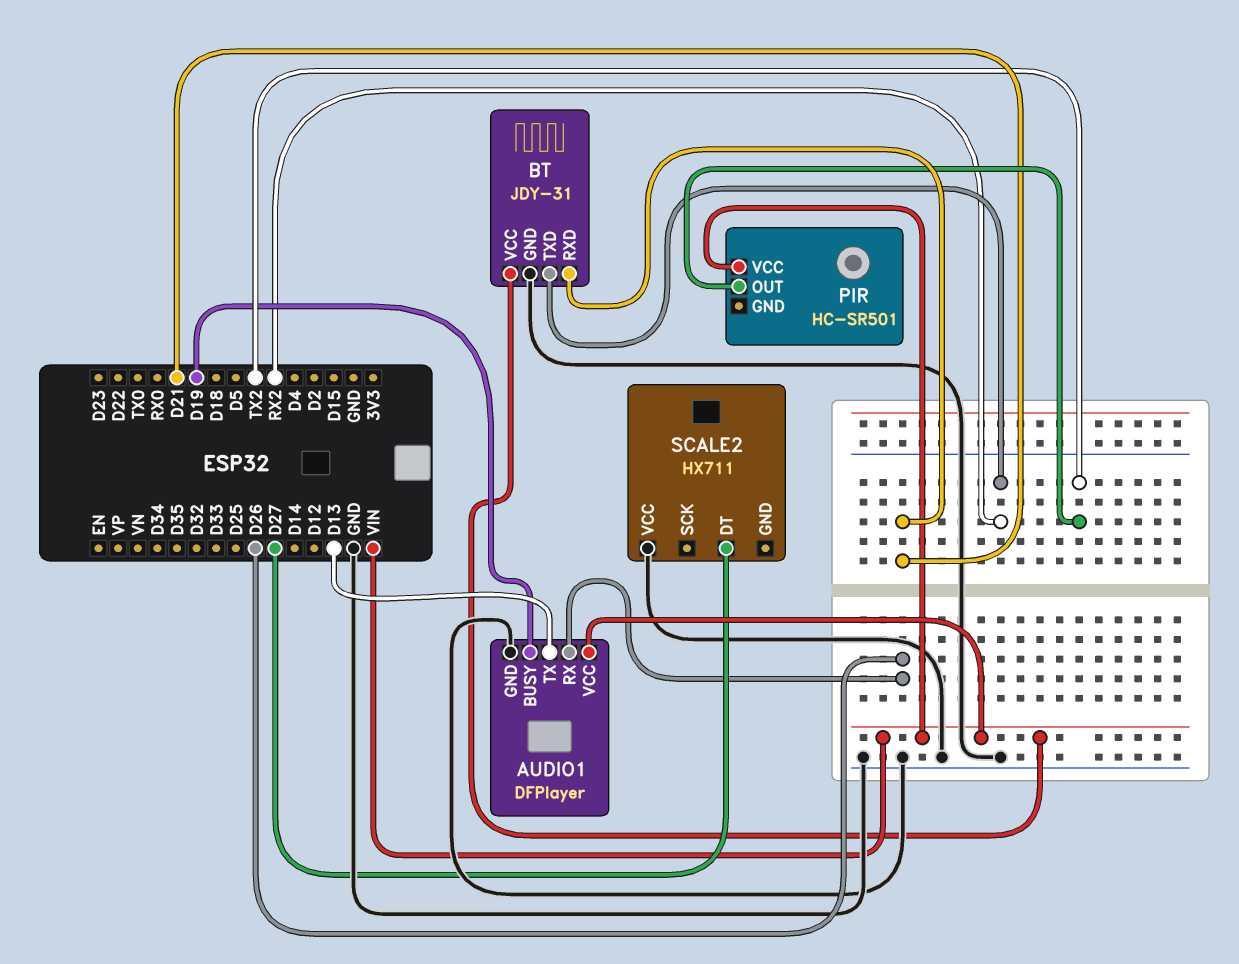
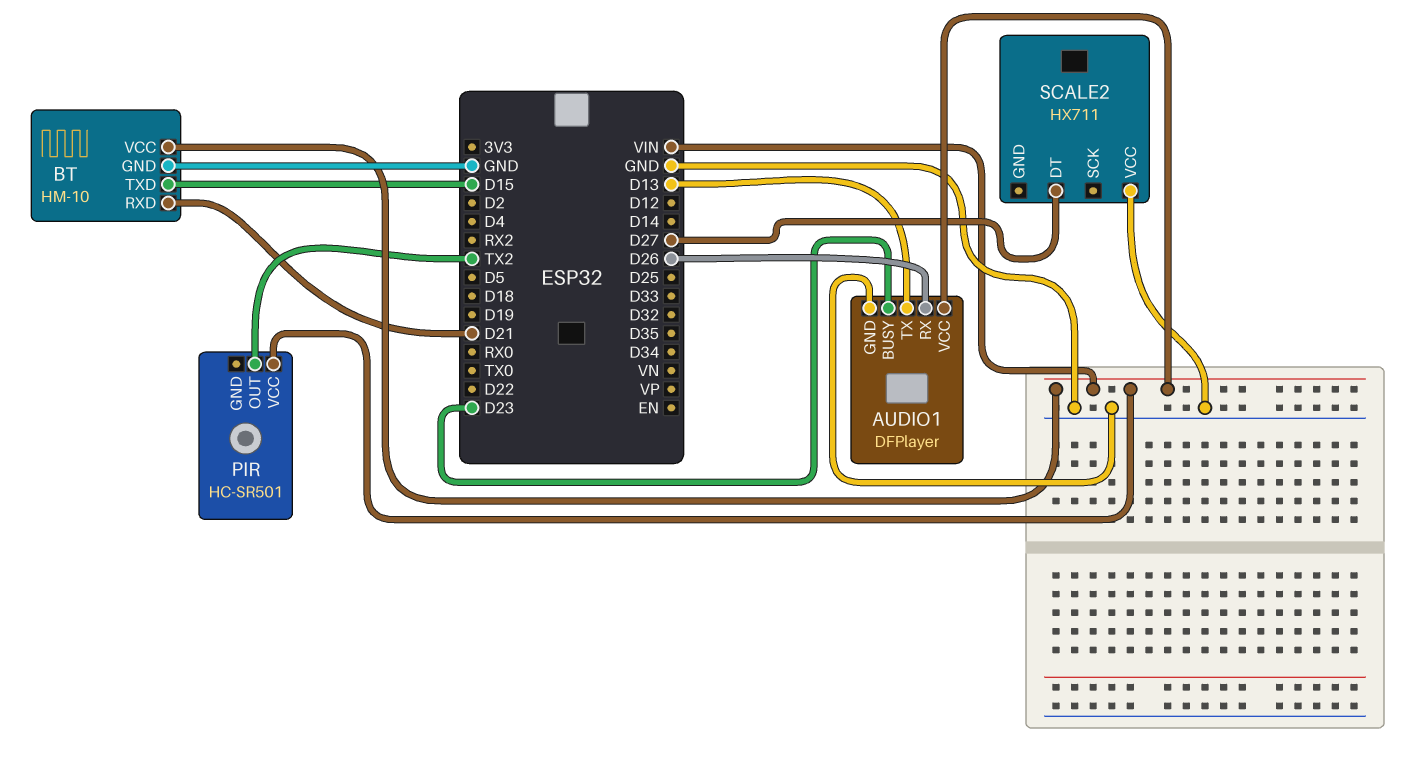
AUDIO1 pin BUSY: D19 -> D23
BT: JDY-31 -> HM-10
BT pin TXD: RX2 -> D15

